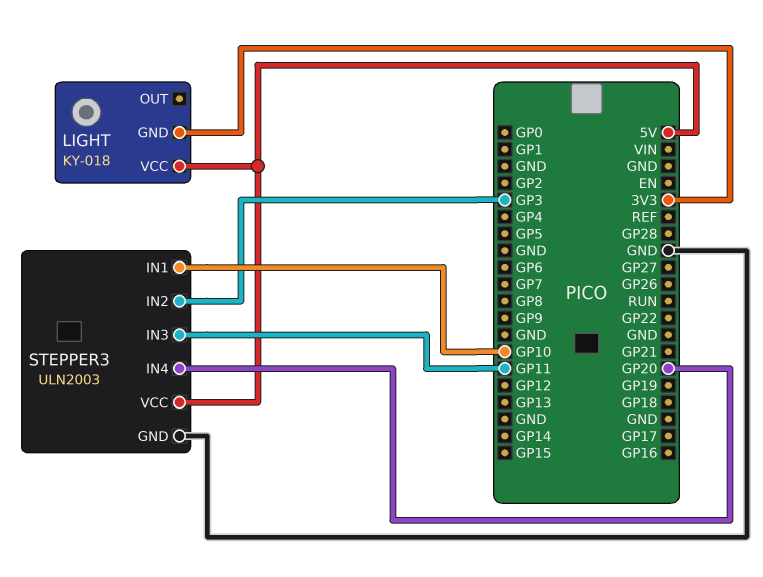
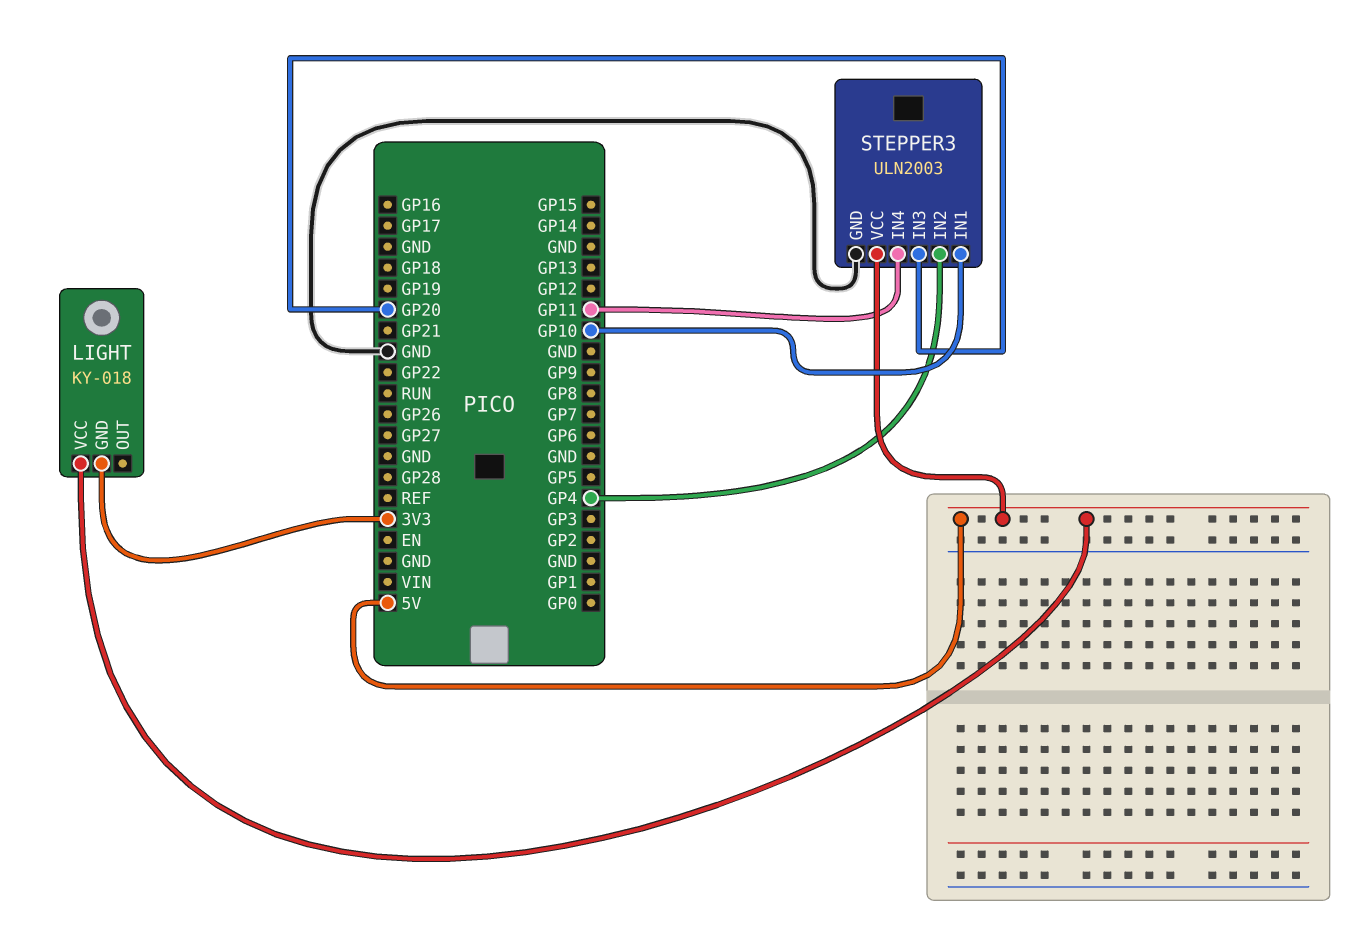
STEPPER3 pin IN2: GP3 -> GP4
STEPPER3 pin IN3: GP11 -> GP20
STEPPER3 pin IN4: GP20 -> GP11

